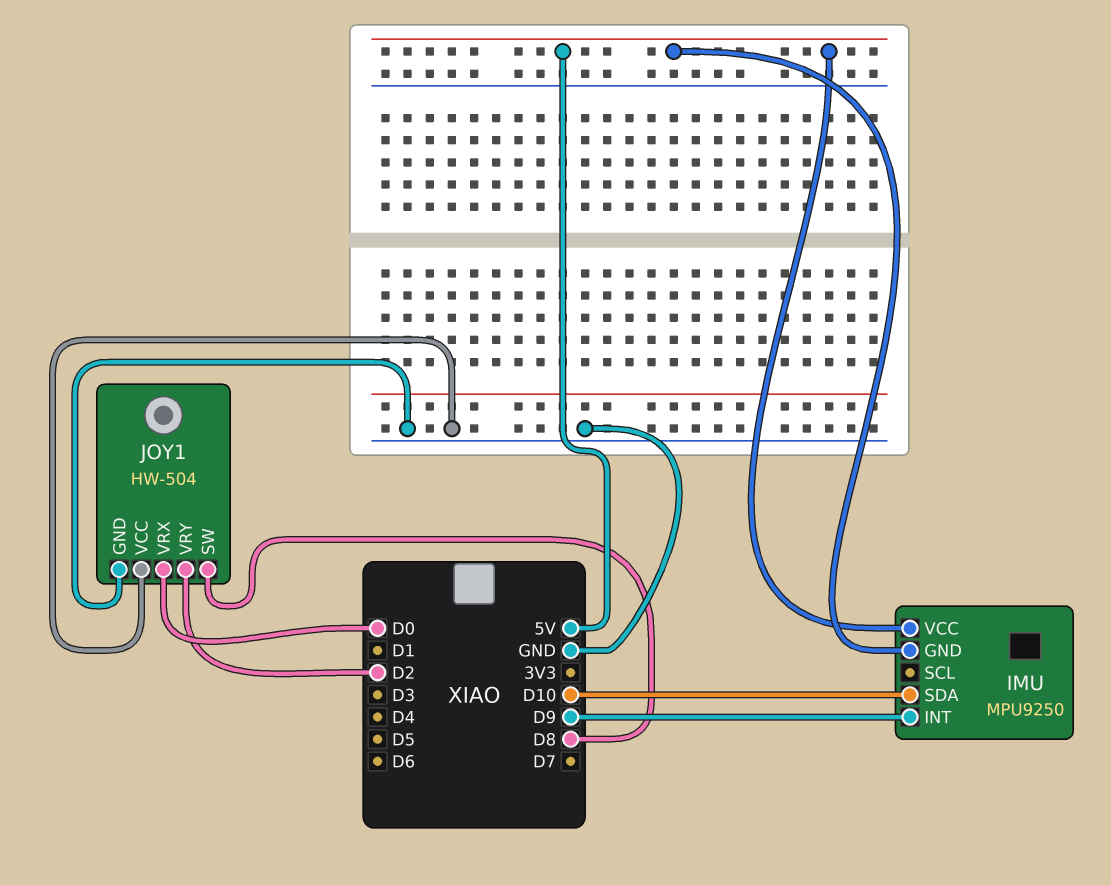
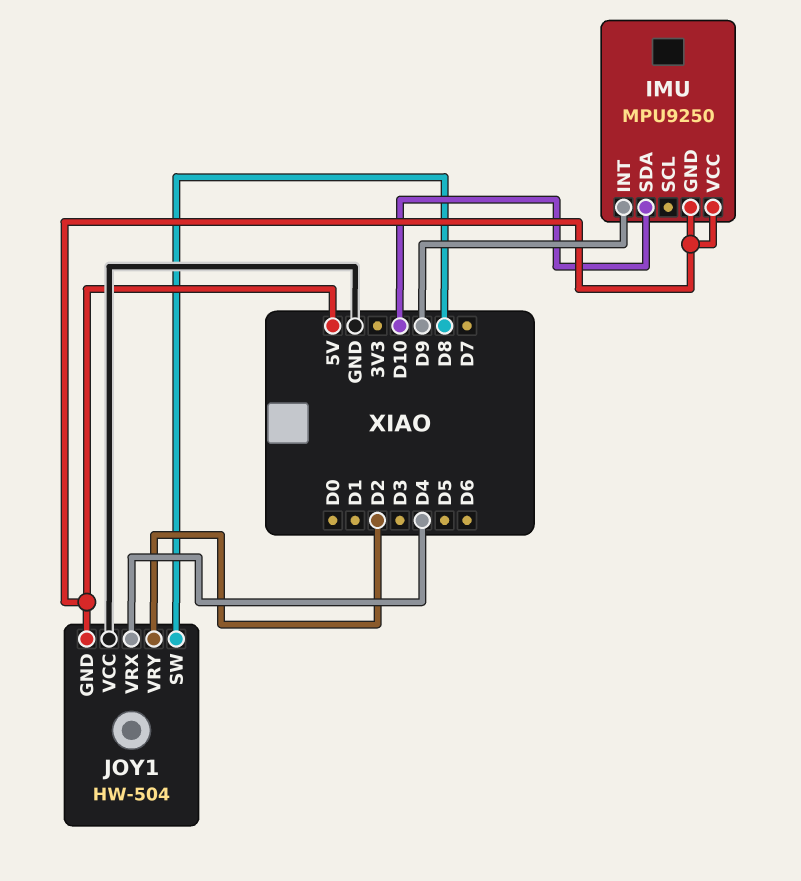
JOY1 pin GND: GND -> 5V
JOY1 pin VRX: D0 -> D4

